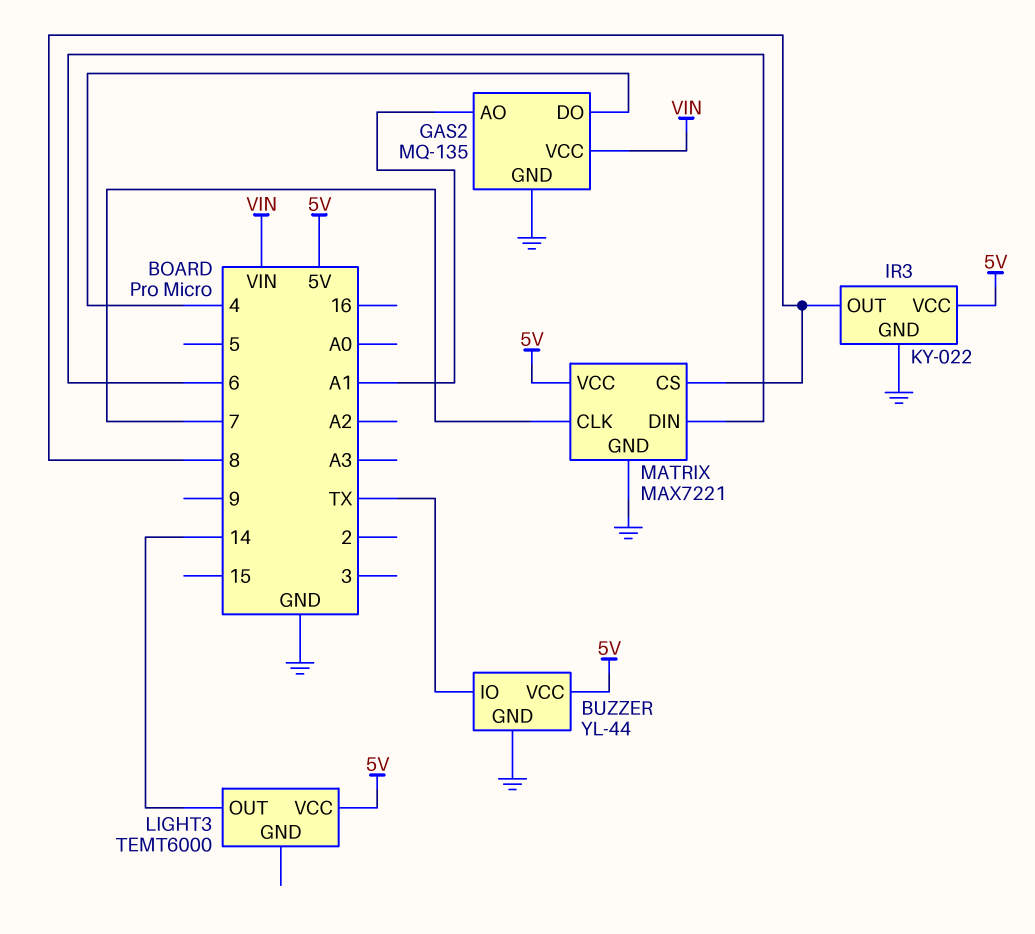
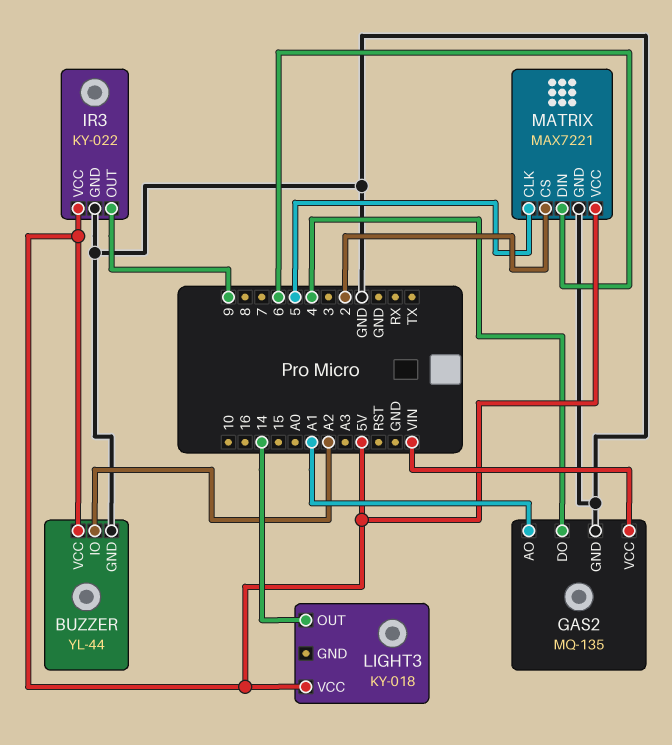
BUZZER pin IO: TX -> A2
IR3 pin OUT: 8 -> 9
LIGHT3: TEMT6000 -> KY-018
MATRIX pin CLK: 7 -> 5
MATRIX pin CS: 8 -> 2

